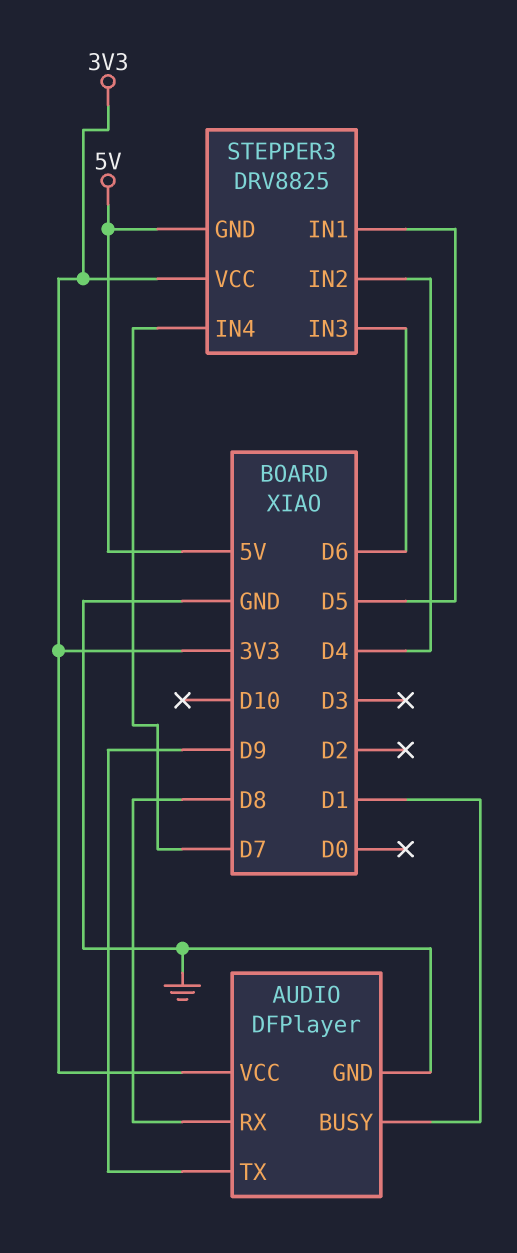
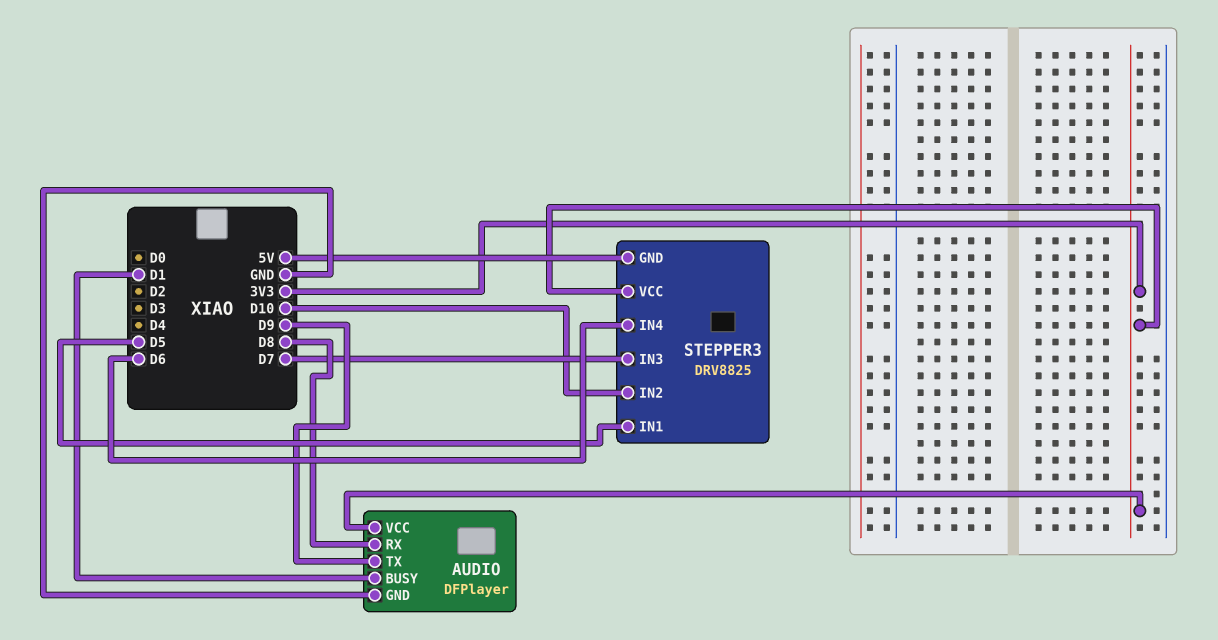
STEPPER3 pin IN2: D4 -> D10
STEPPER3 pin IN3: D6 -> D7
STEPPER3 pin IN4: D7 -> D6

